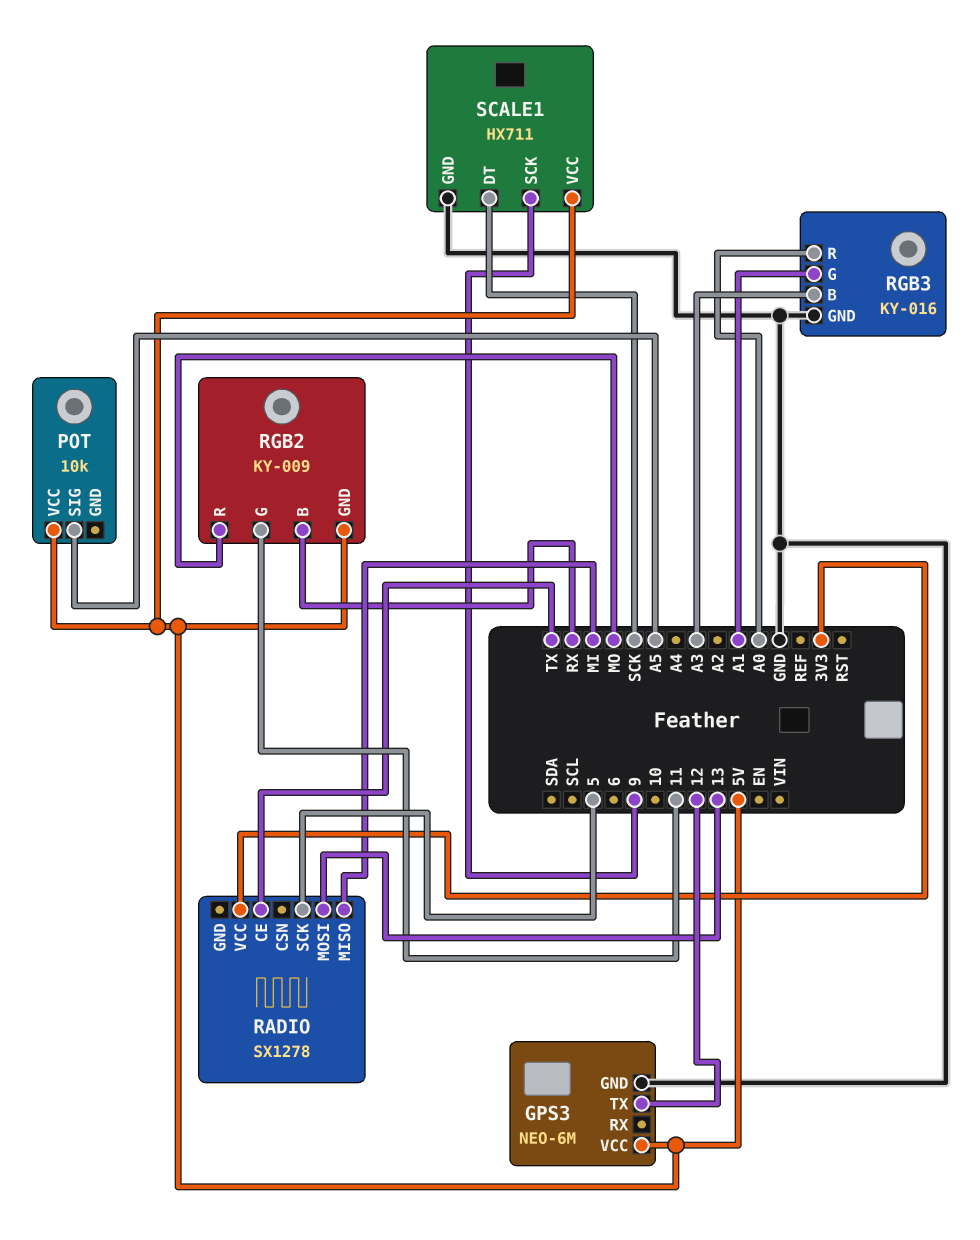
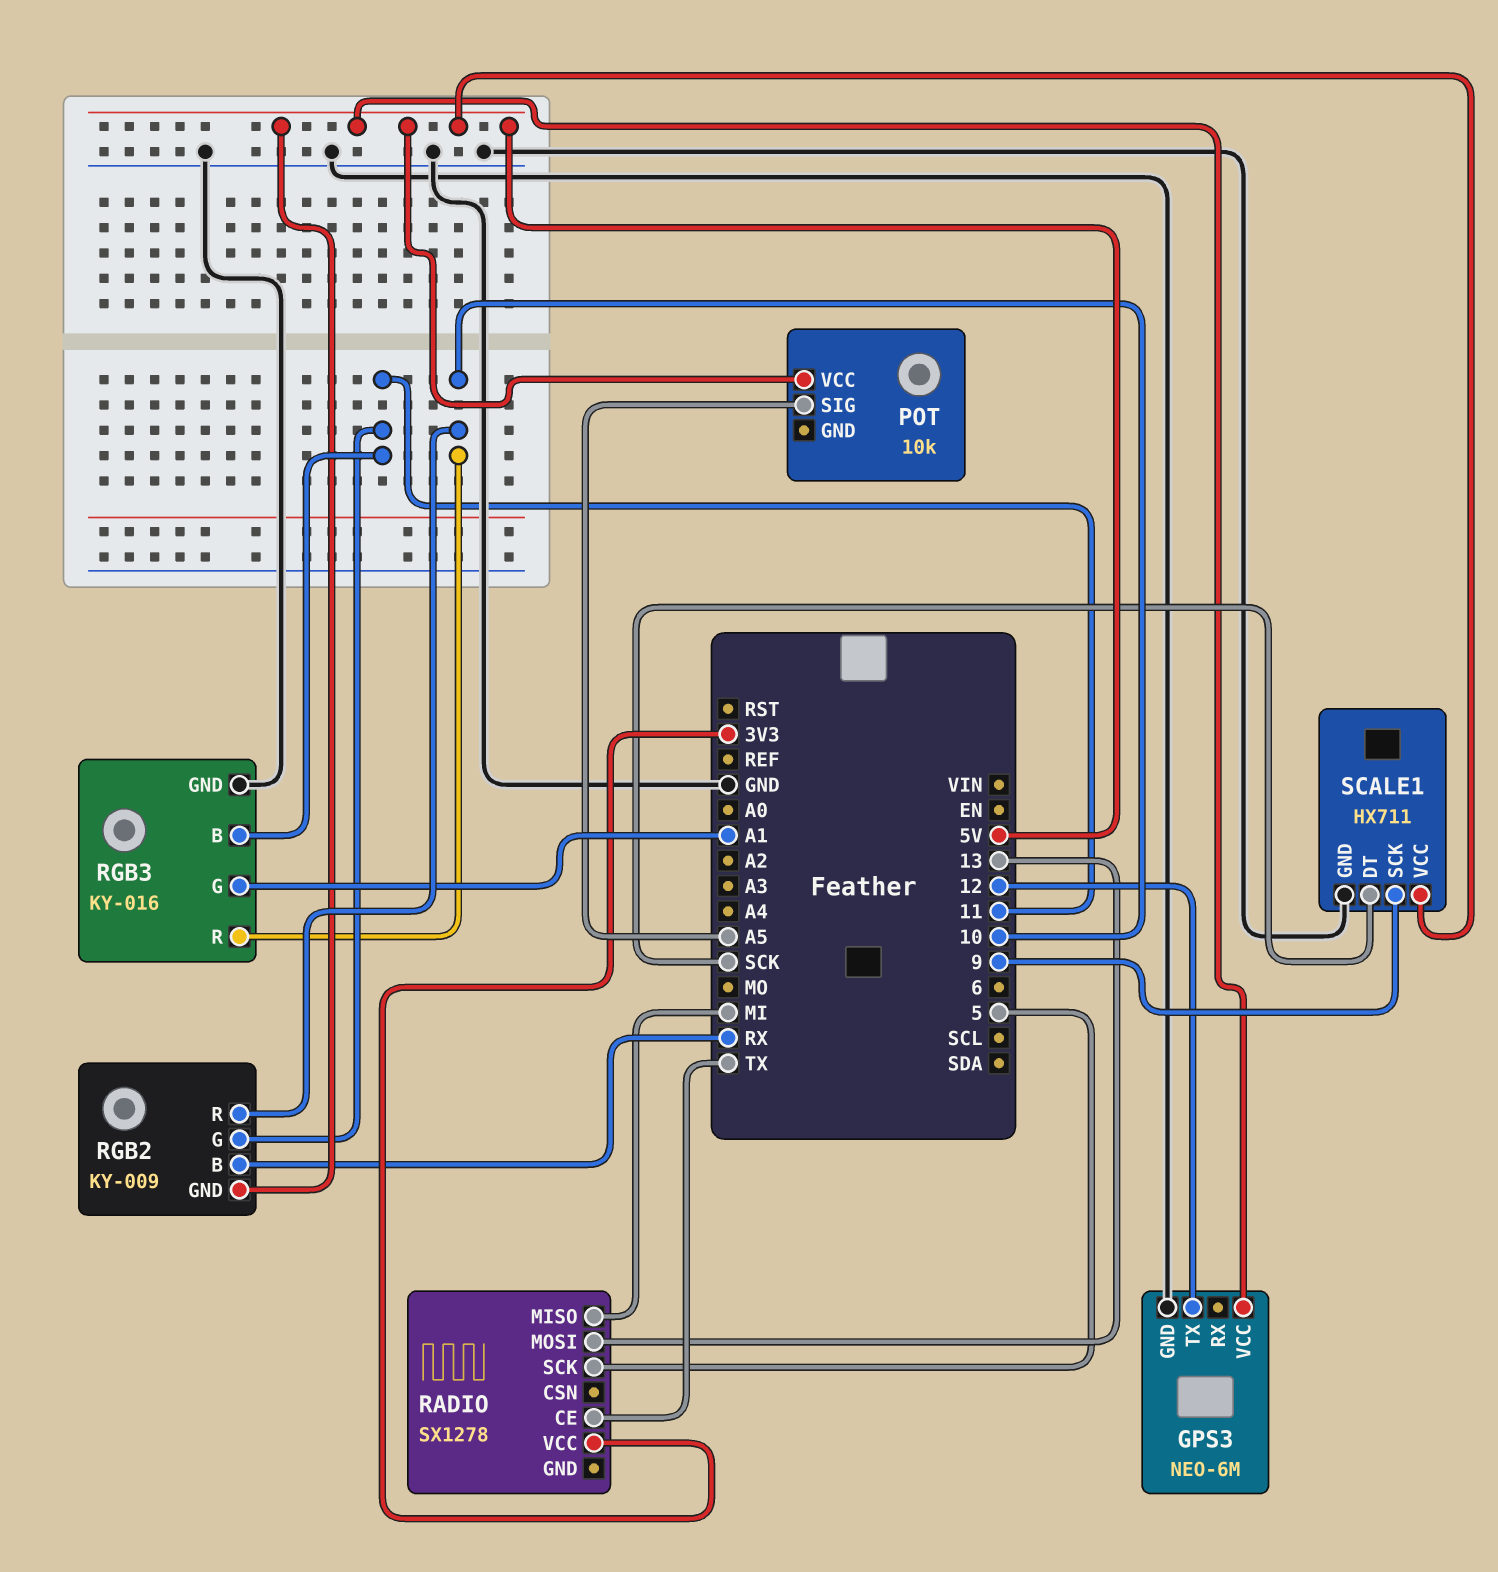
RGB2 pin R: MO -> 10
RGB3 pin B: A3 -> 11
RGB3 pin R: A0 -> 10

